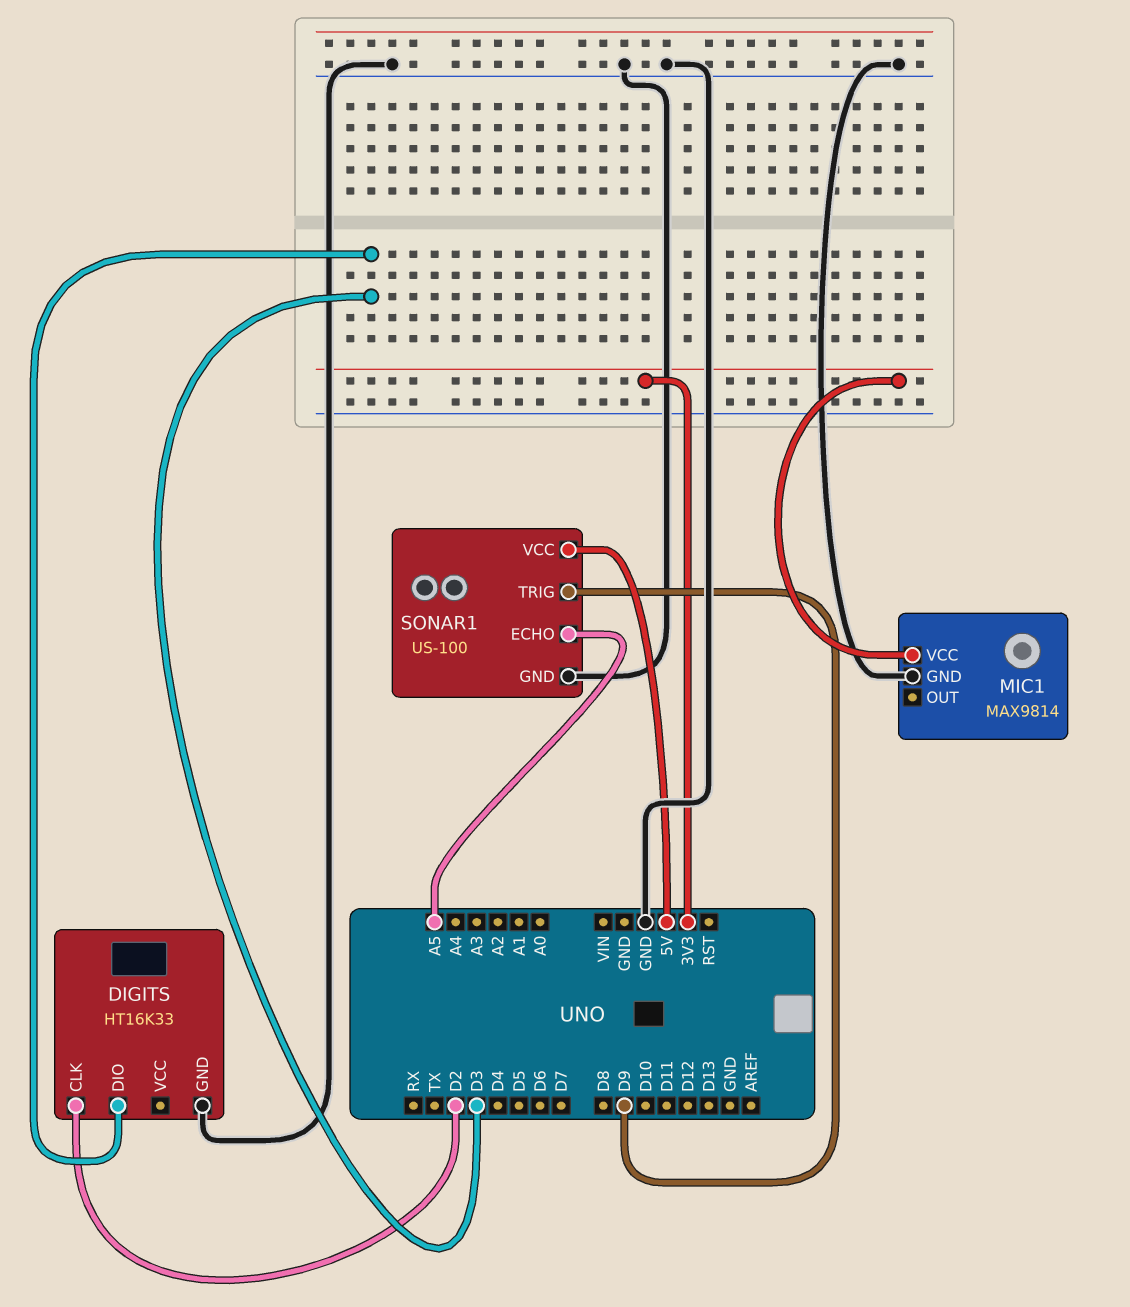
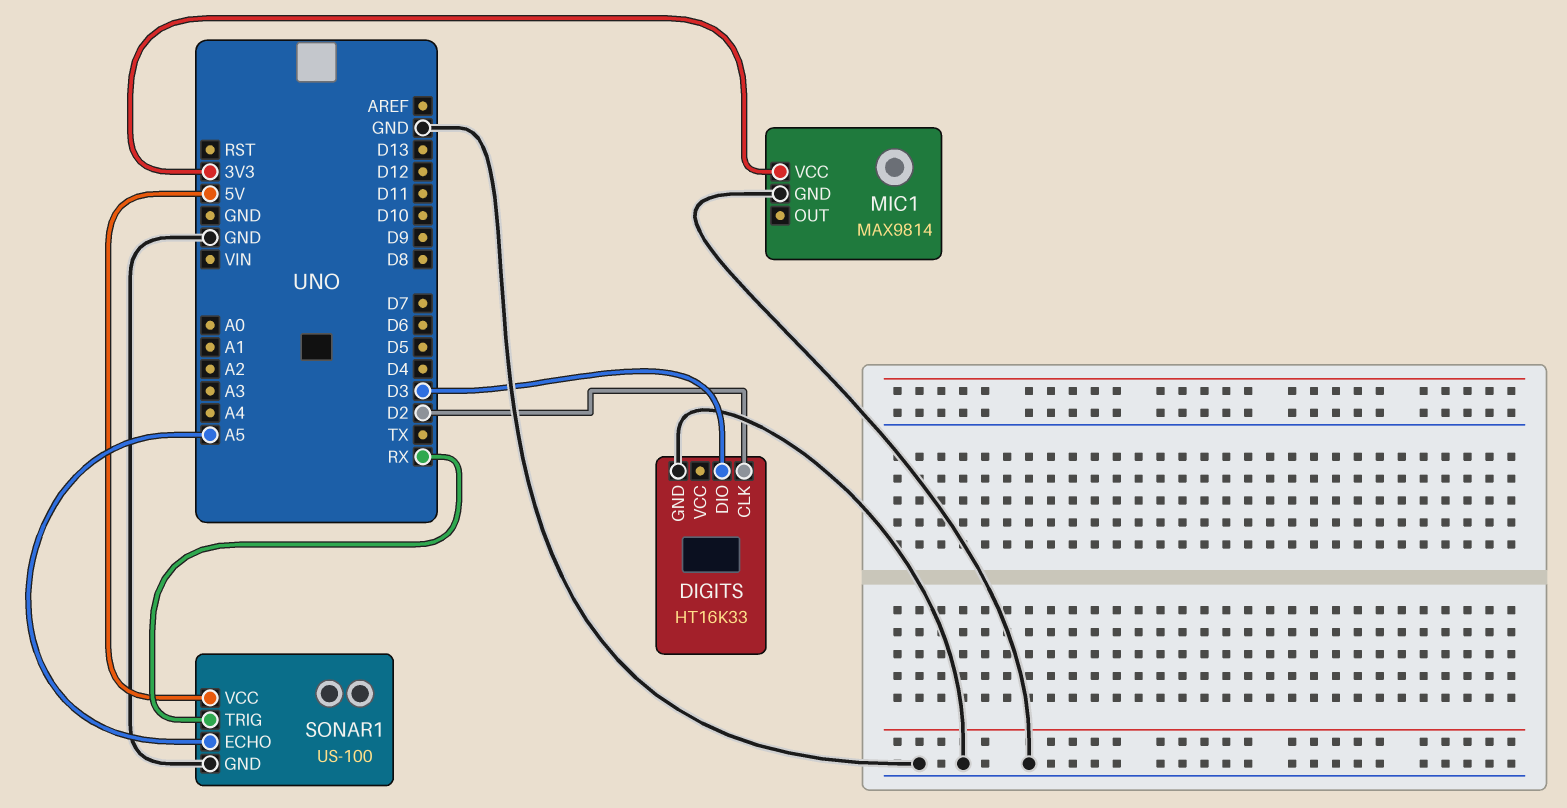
SONAR1 pin TRIG: D9 -> RX

